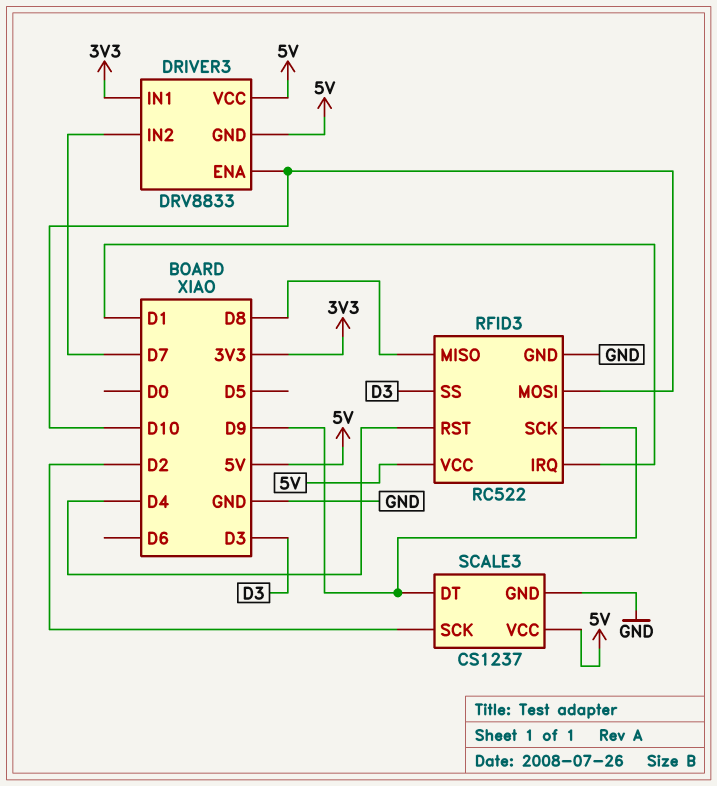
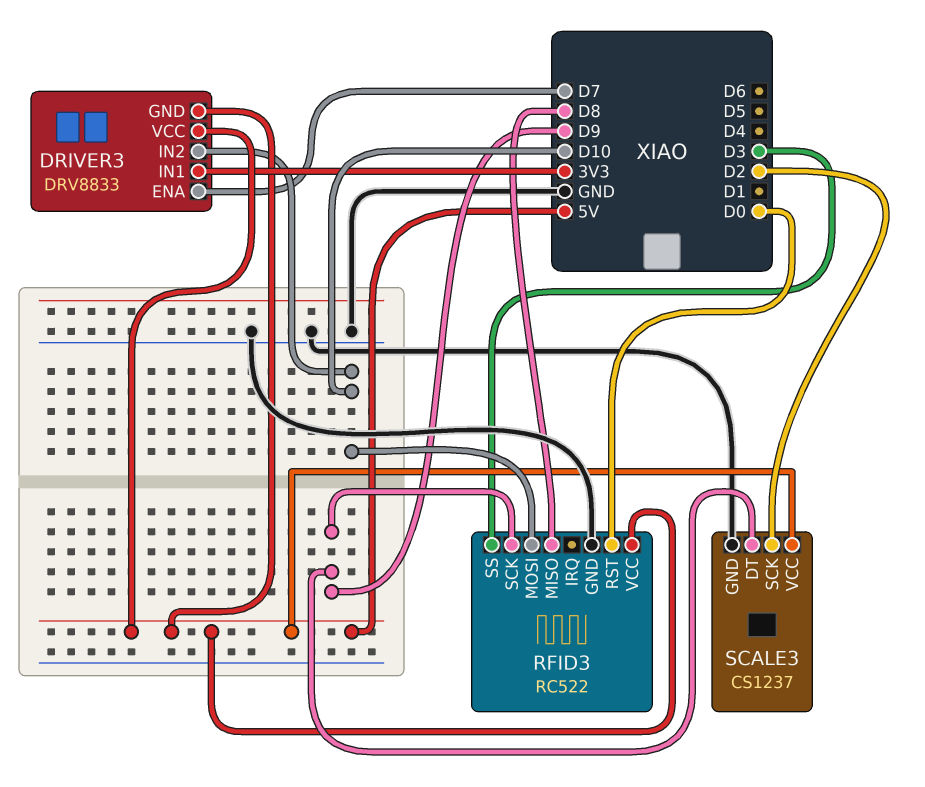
DRIVER3 pin ENA: D10 -> D7
DRIVER3 pin IN2: D7 -> D10
RFID3 pin IRQ: D1 -> none
RFID3 pin RST: D4 -> D0

